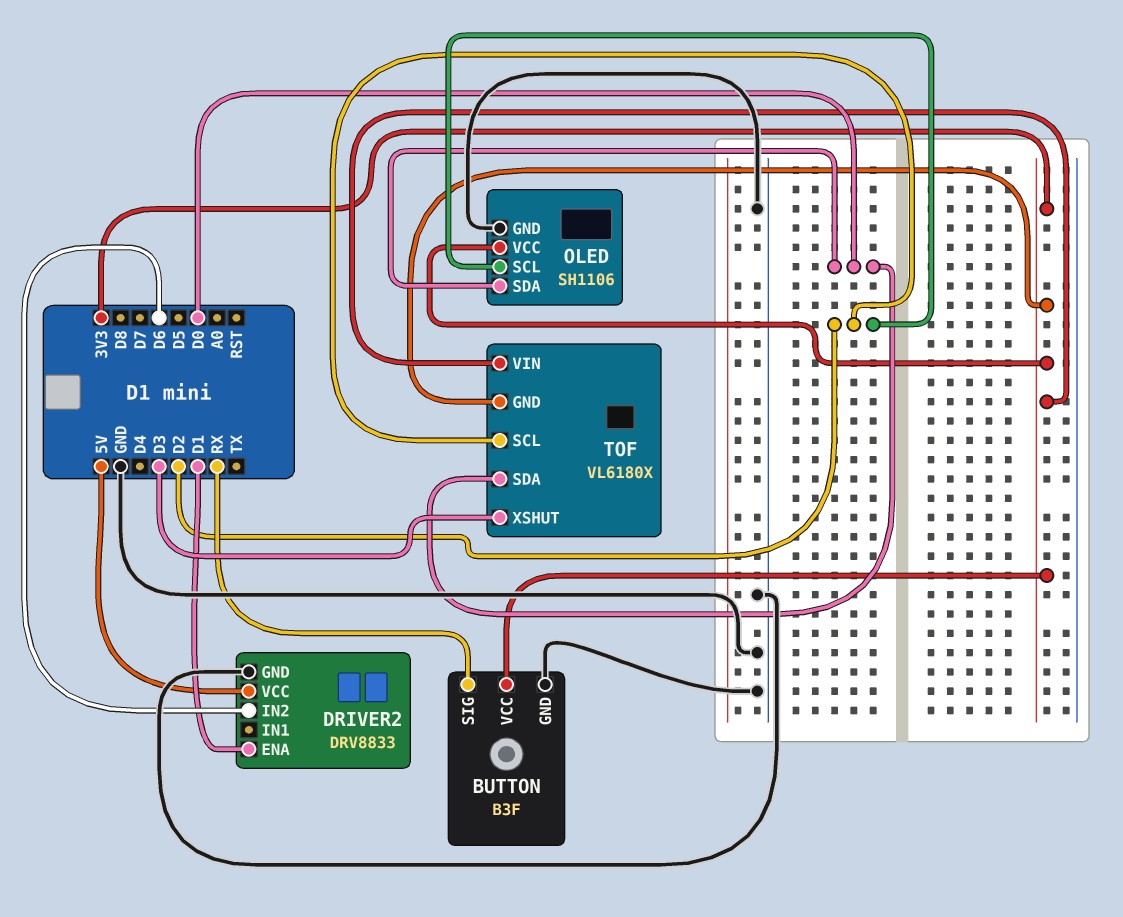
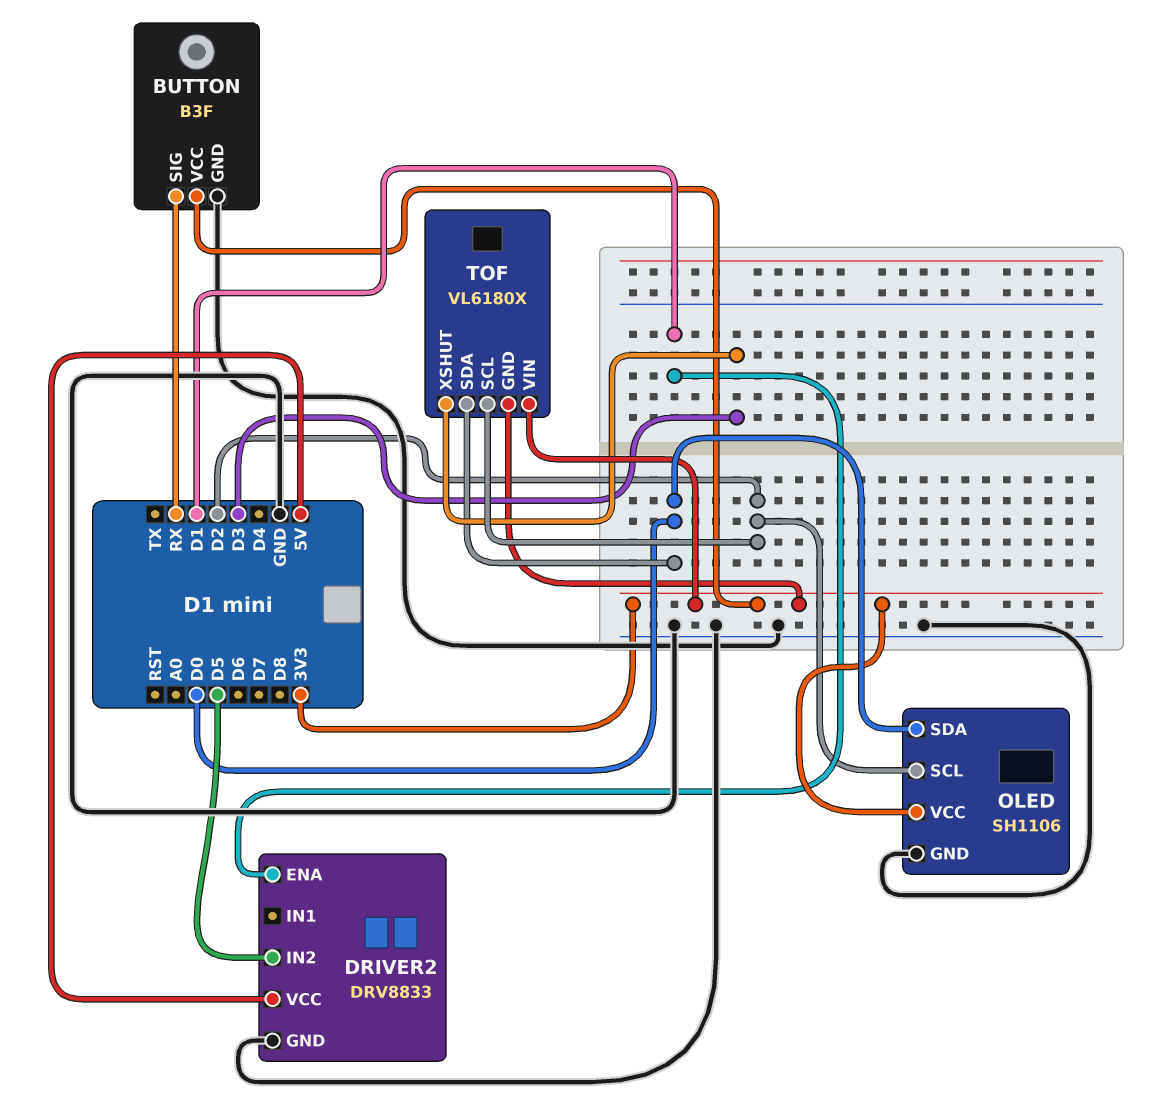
DRIVER2 pin IN2: D6 -> D5

